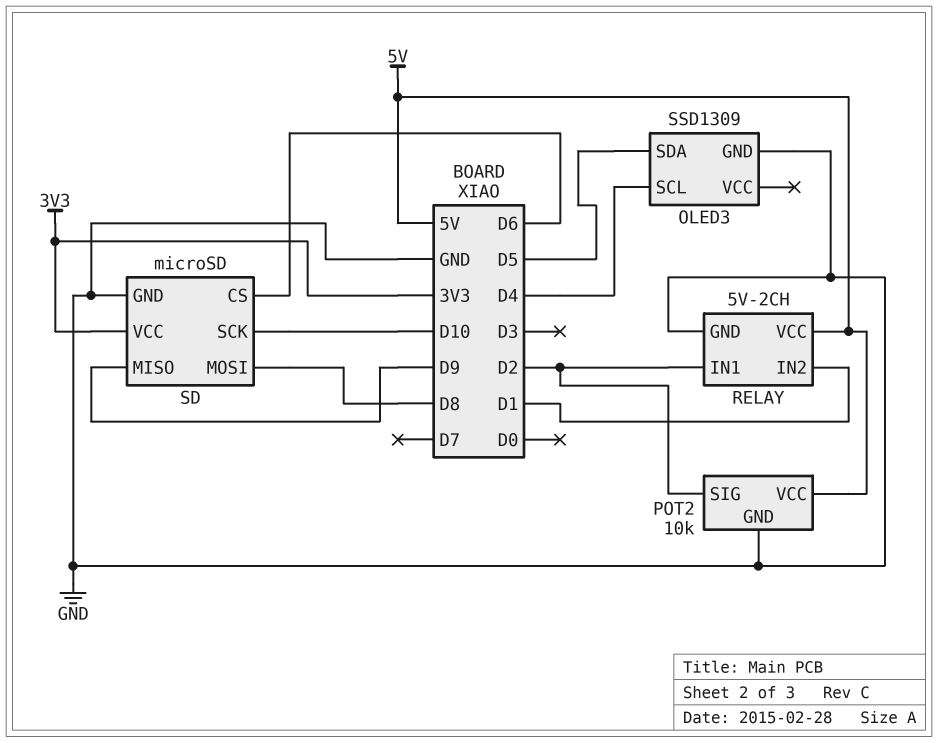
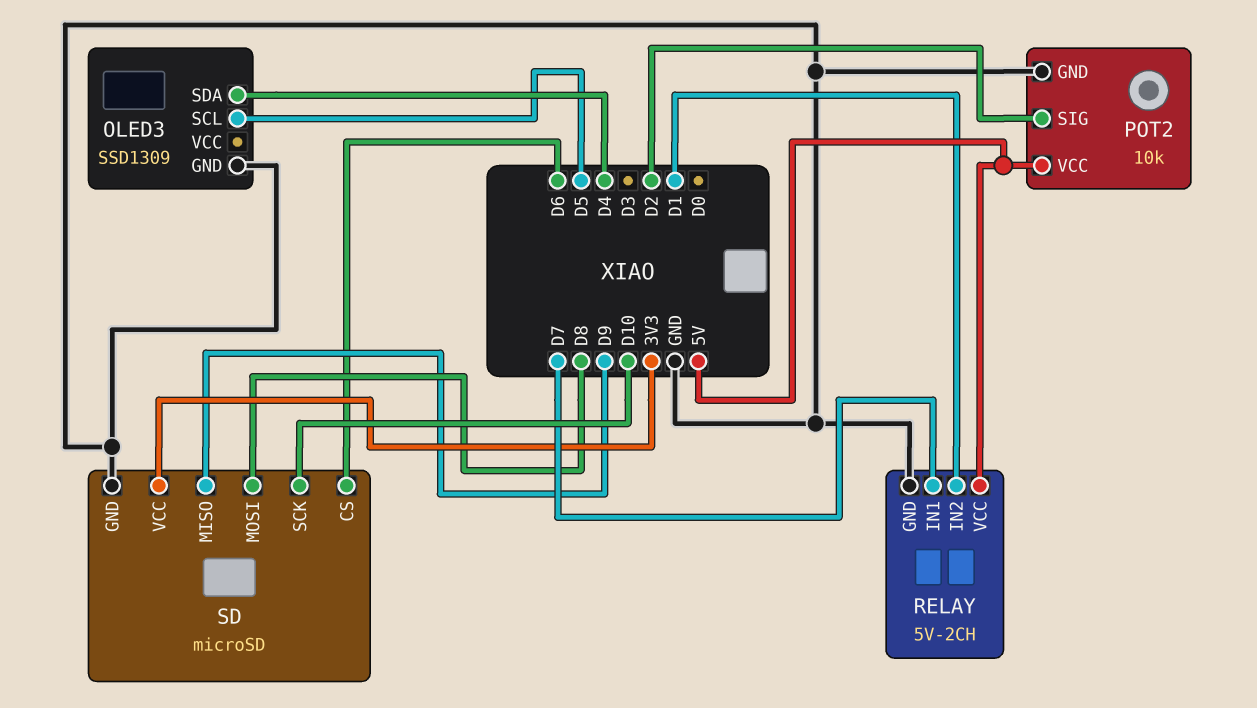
OLED3 pin SCL: D4 -> D5
OLED3 pin SDA: D5 -> D4
RELAY pin IN1: D2 -> D7

